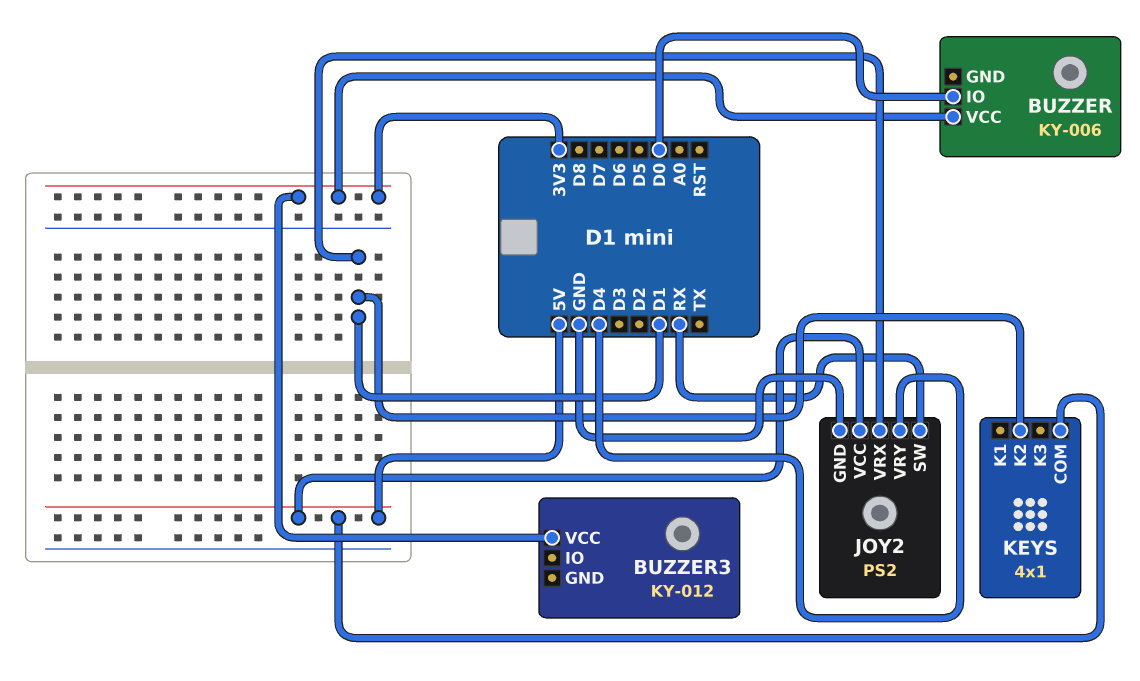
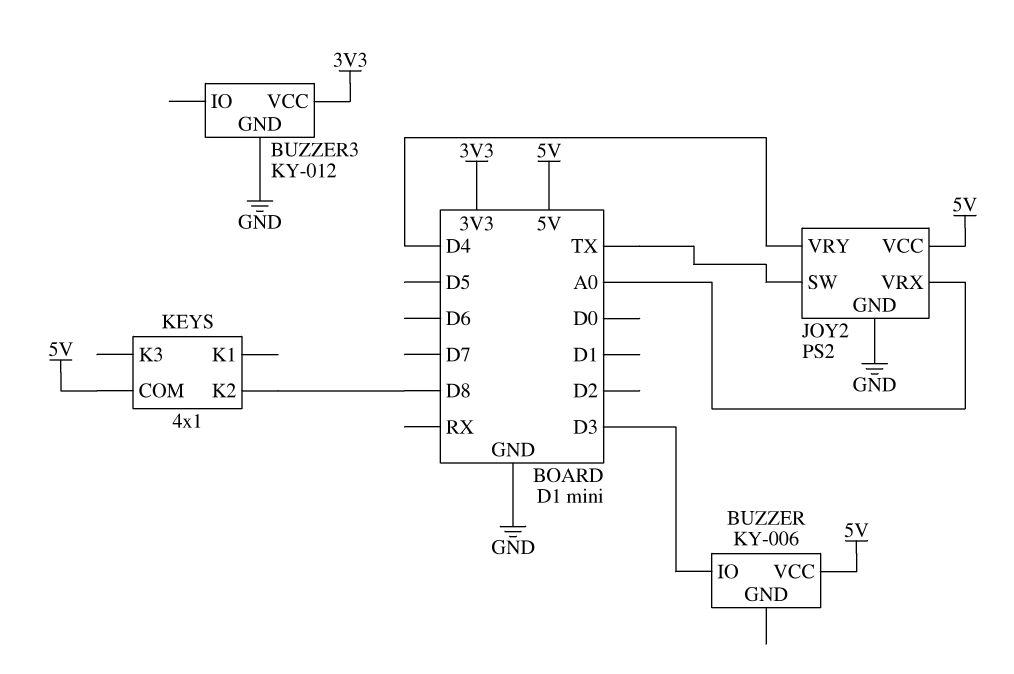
BUZZER pin IO: D0 -> D3
BUZZER pin VCC: 3V3 -> 5V
BUZZER3 pin GND: none -> GND
JOY2 pin SW: RX -> TX
JOY2 pin VRX: D1 -> A0
KEYS pin K2: D1 -> D8

